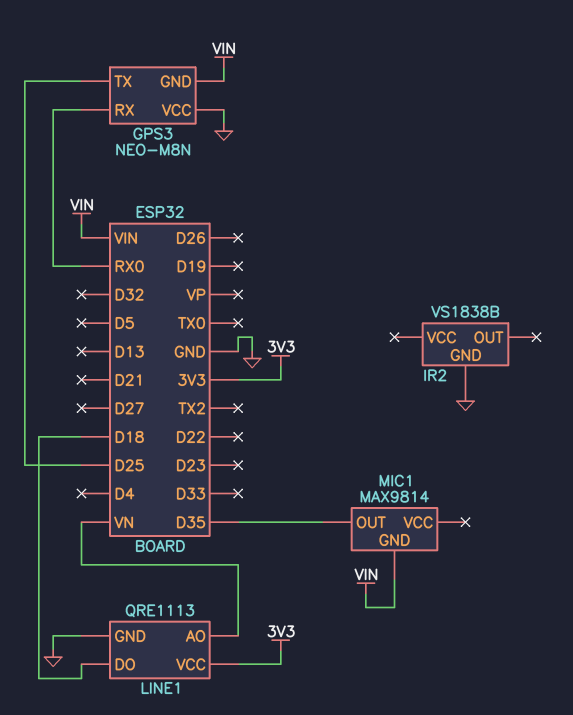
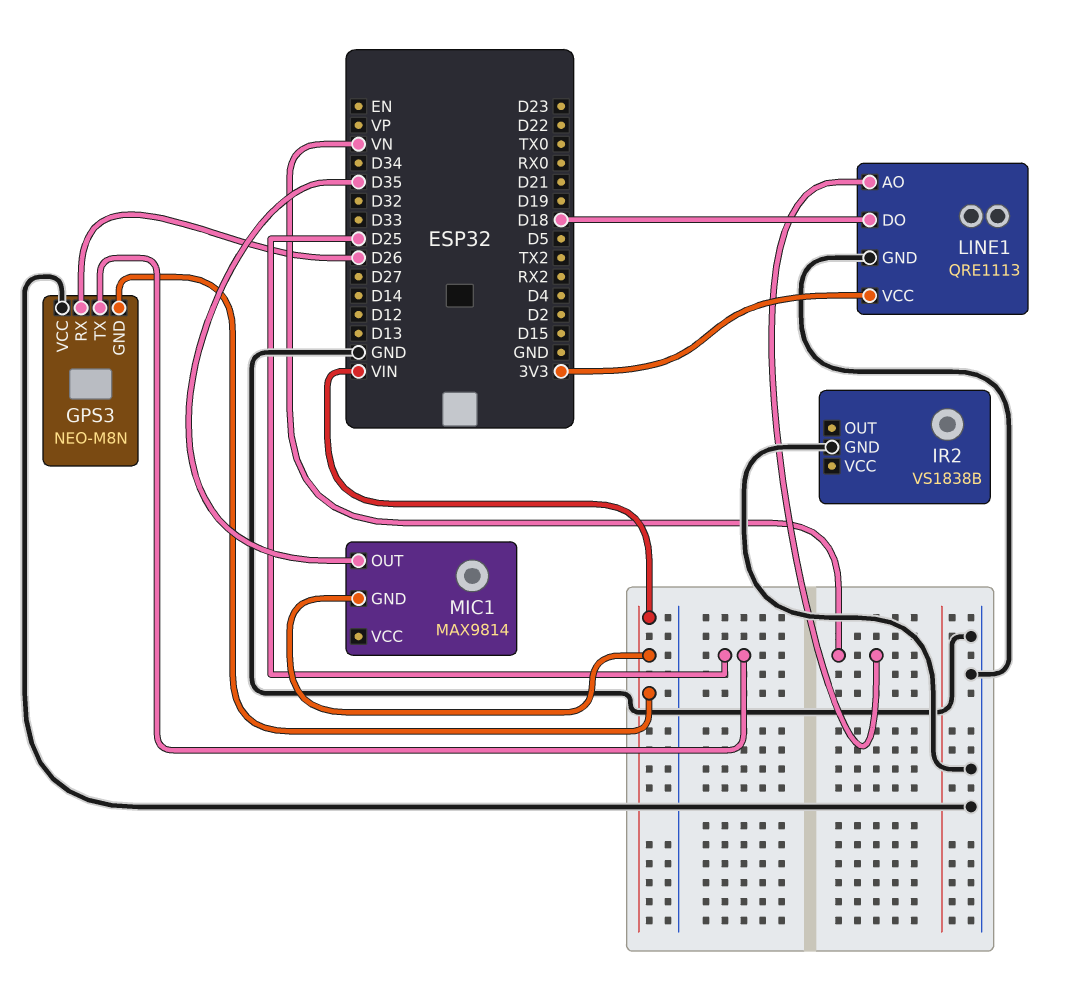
GPS3 pin RX: RX0 -> D26

